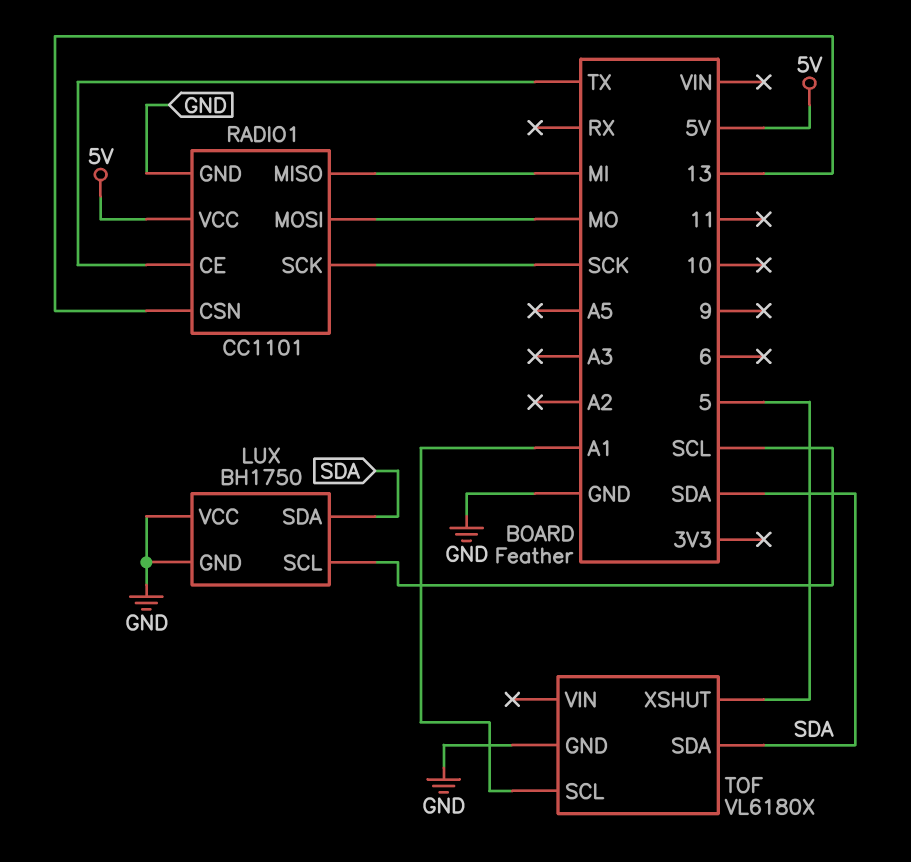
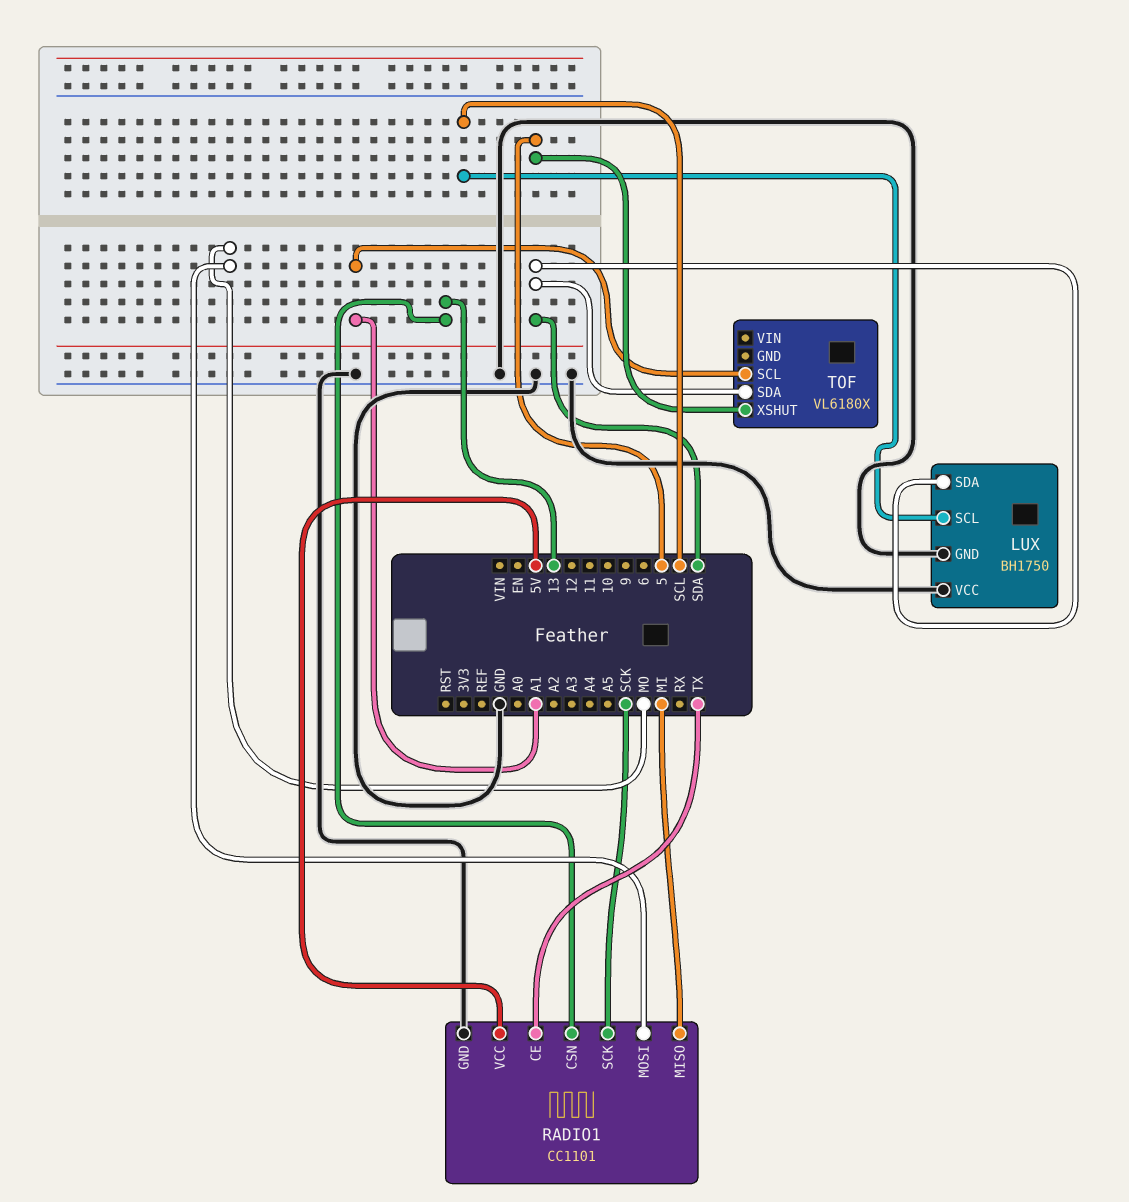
TOF pin GND: GND -> none

